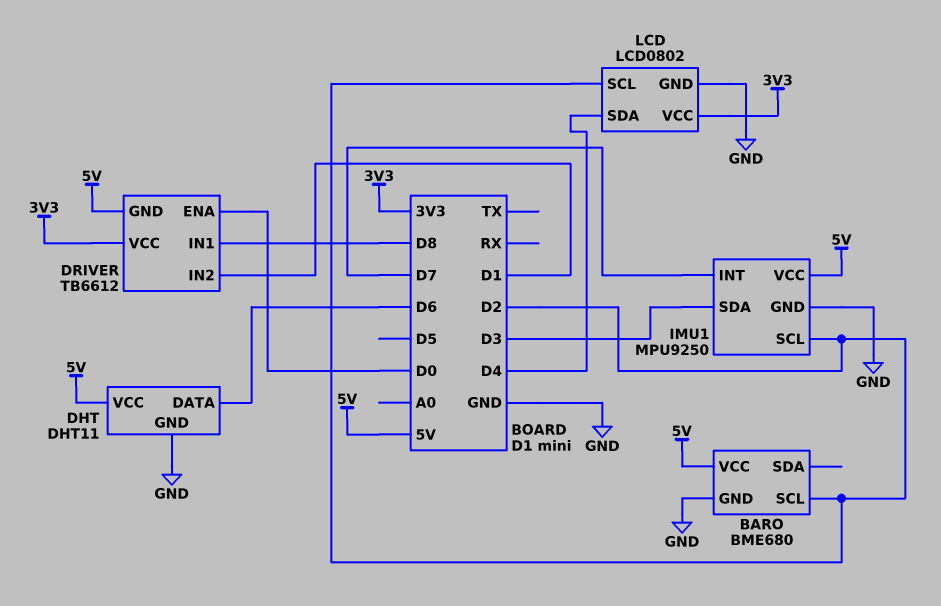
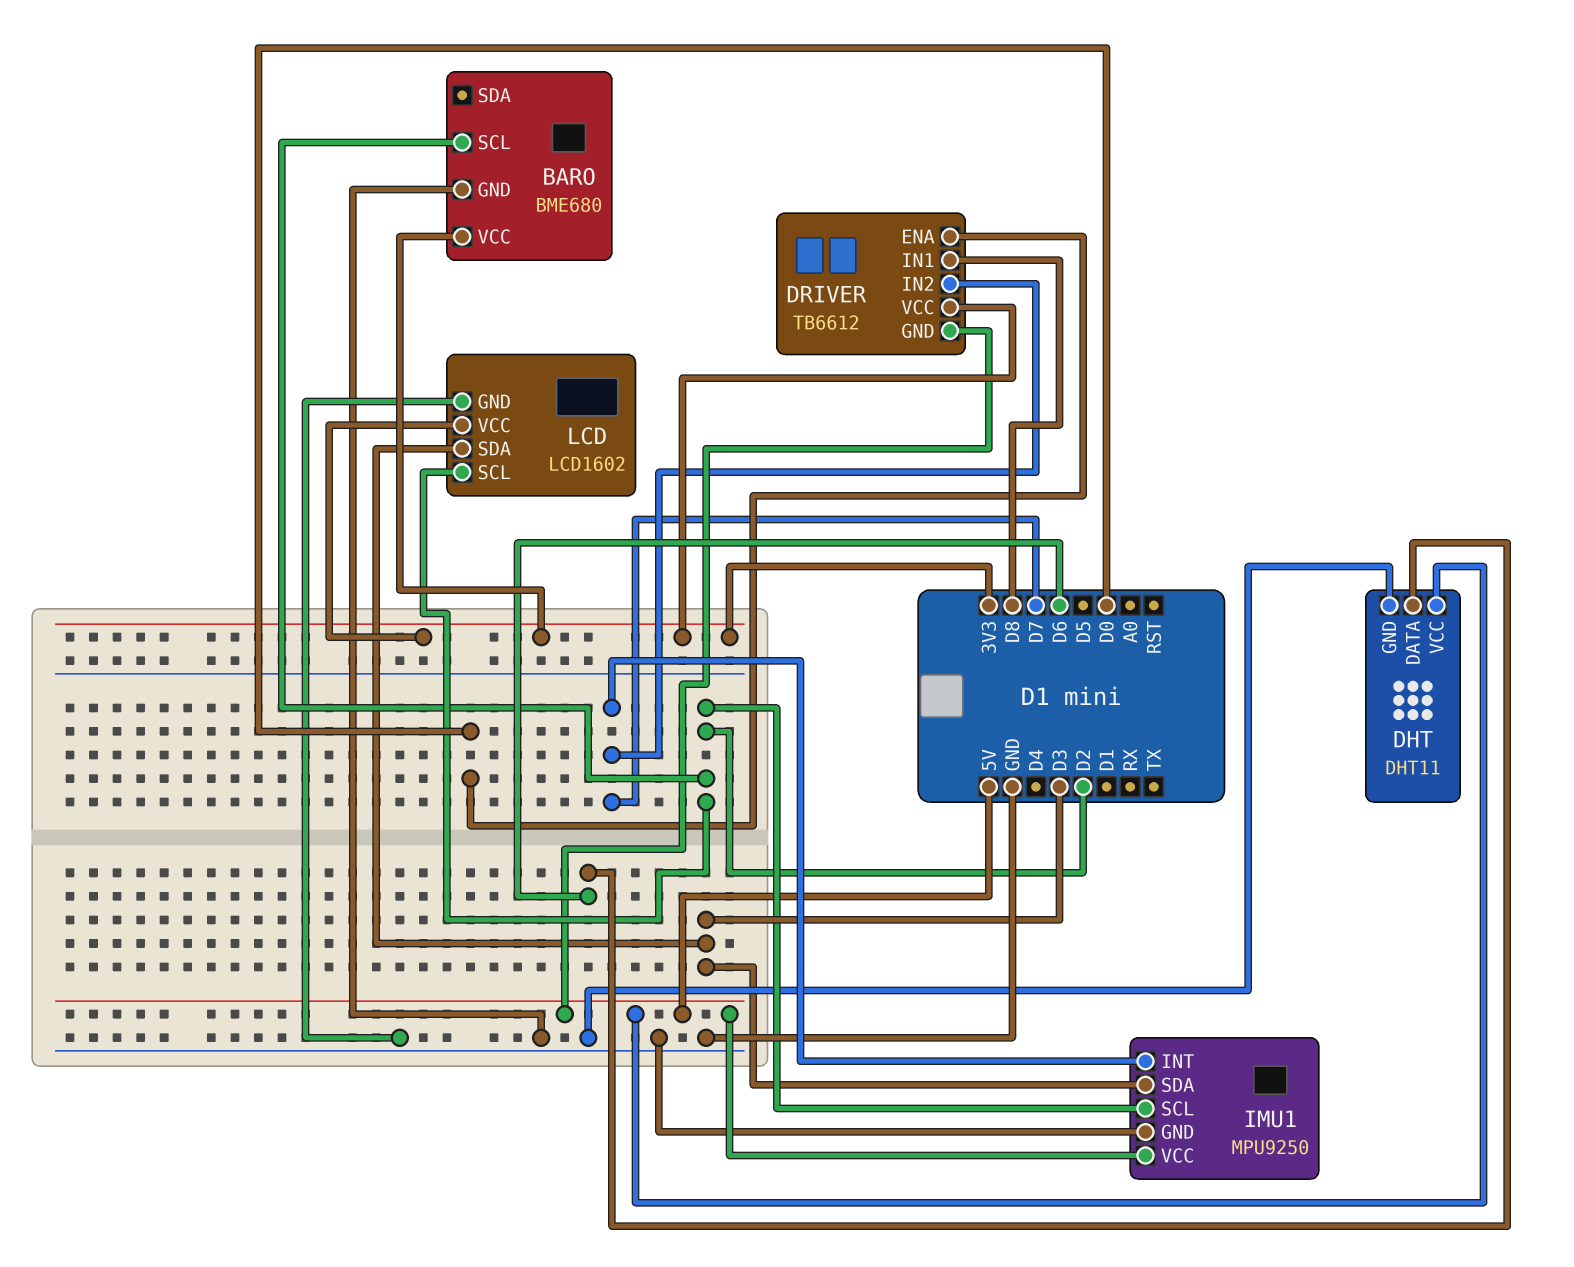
BARO pin VCC: 5V -> 3V3
DRIVER pin IN2: D1 -> D7
LCD: LCD0802 -> LCD1602
LCD pin SDA: D4 -> D3

